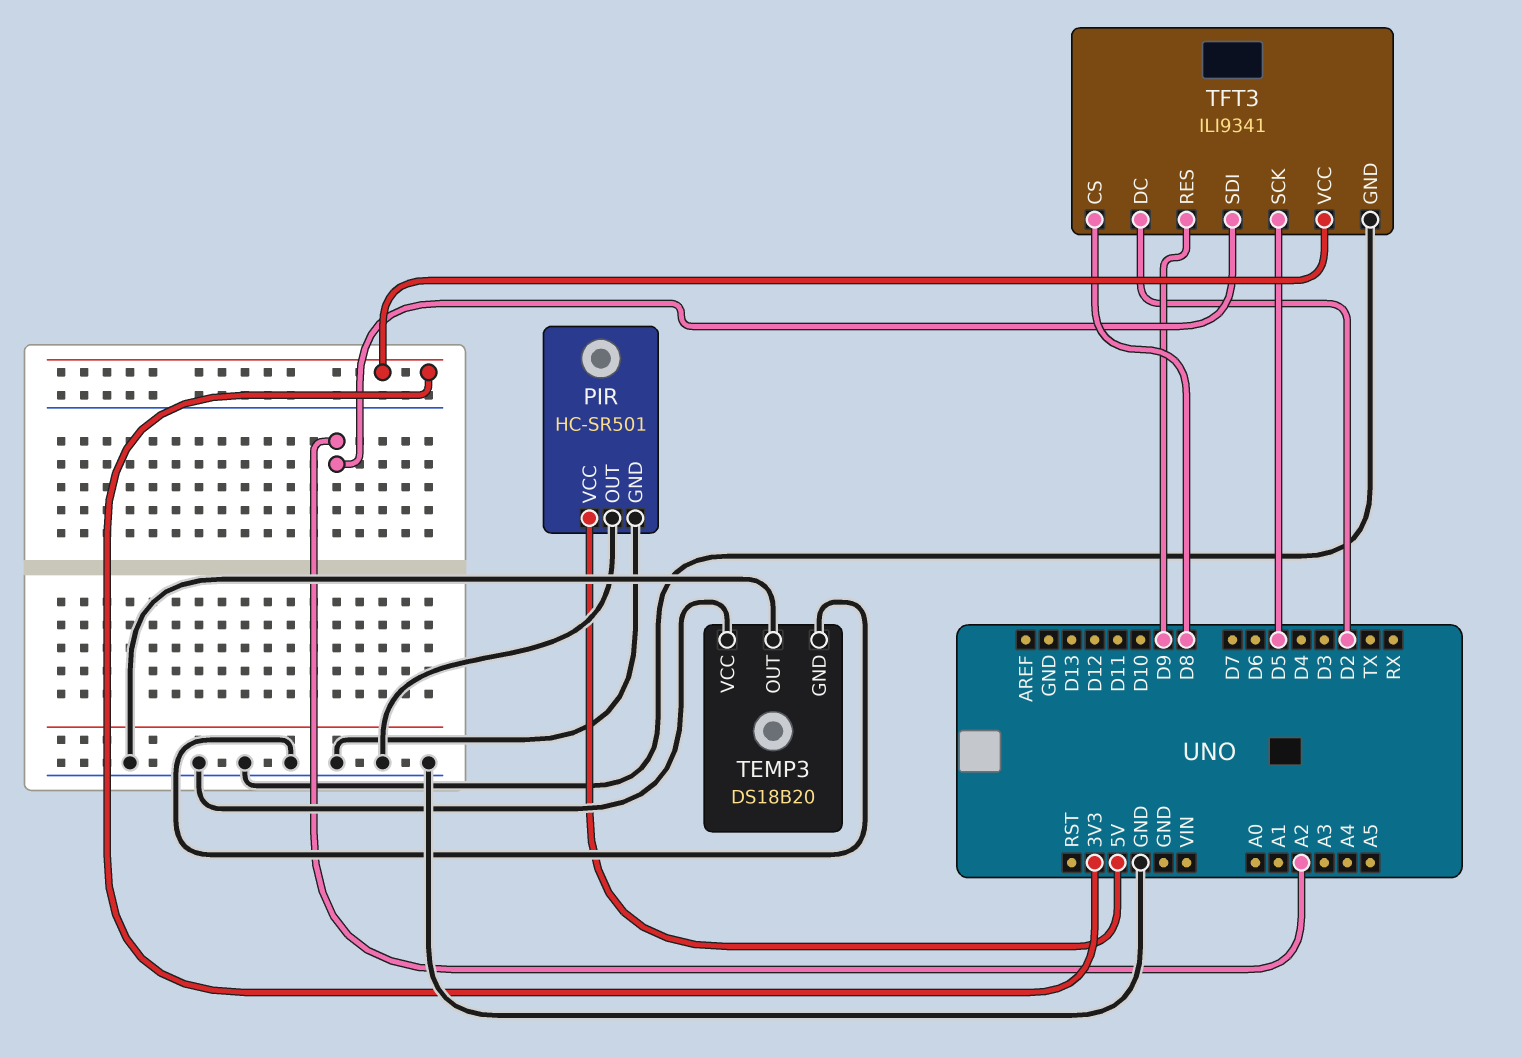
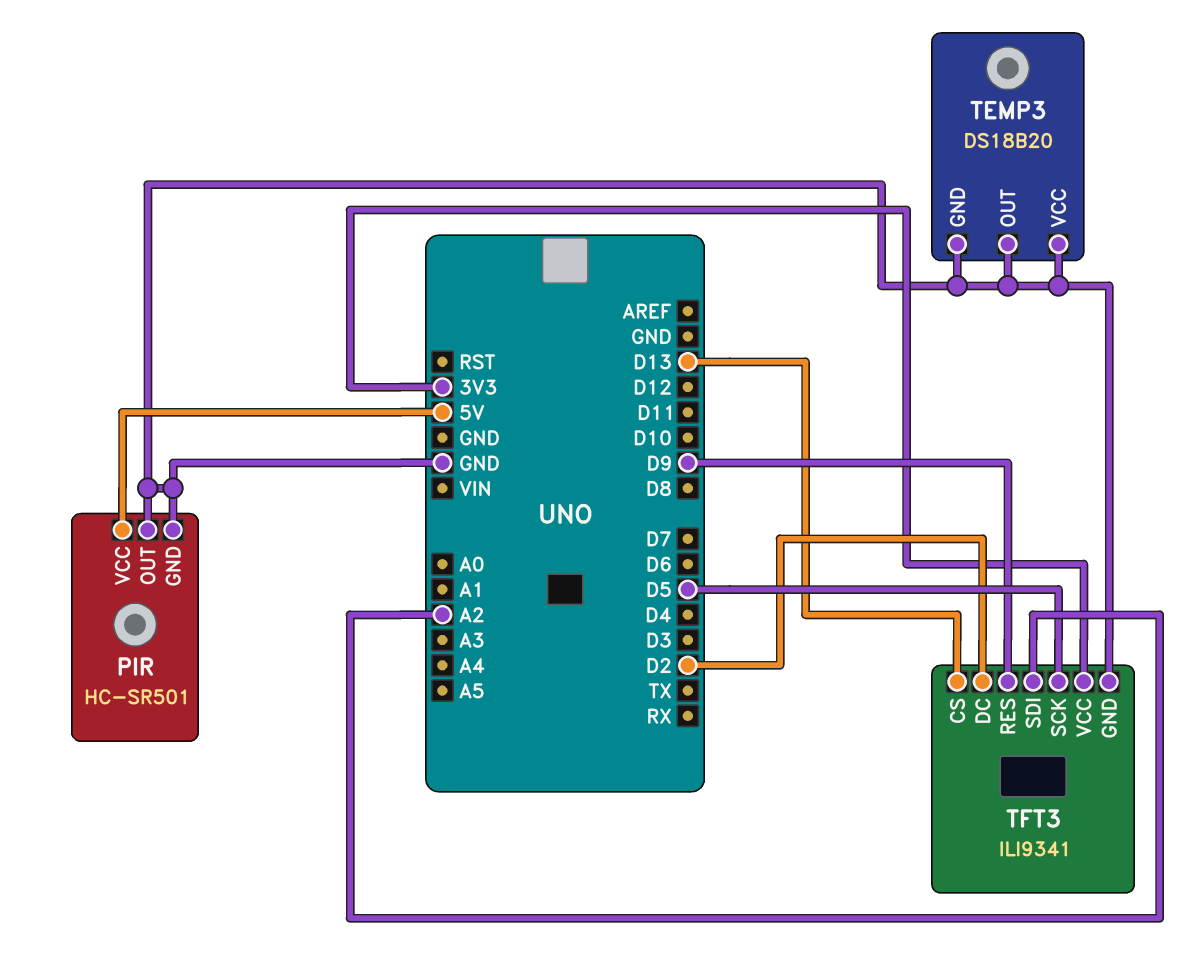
TFT3 pin CS: D8 -> D13

